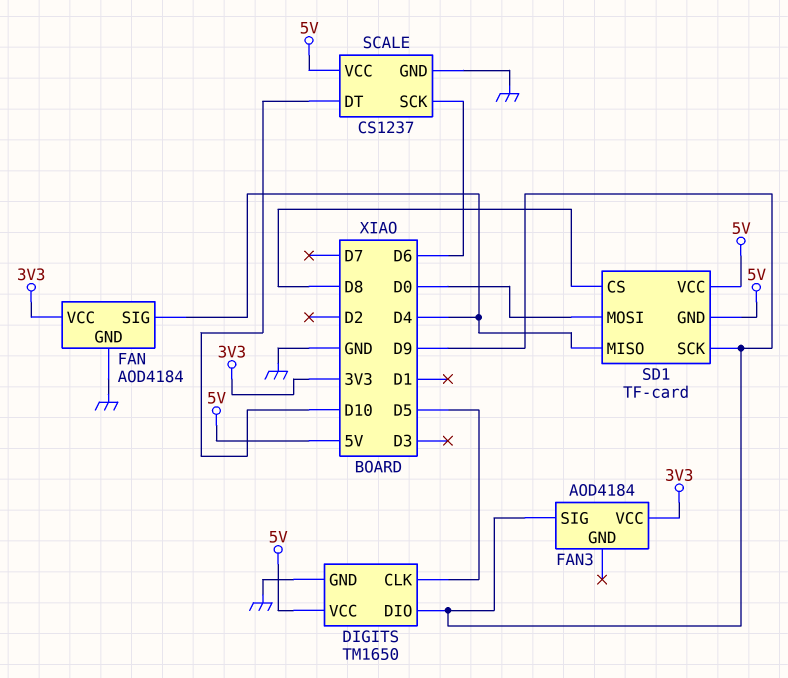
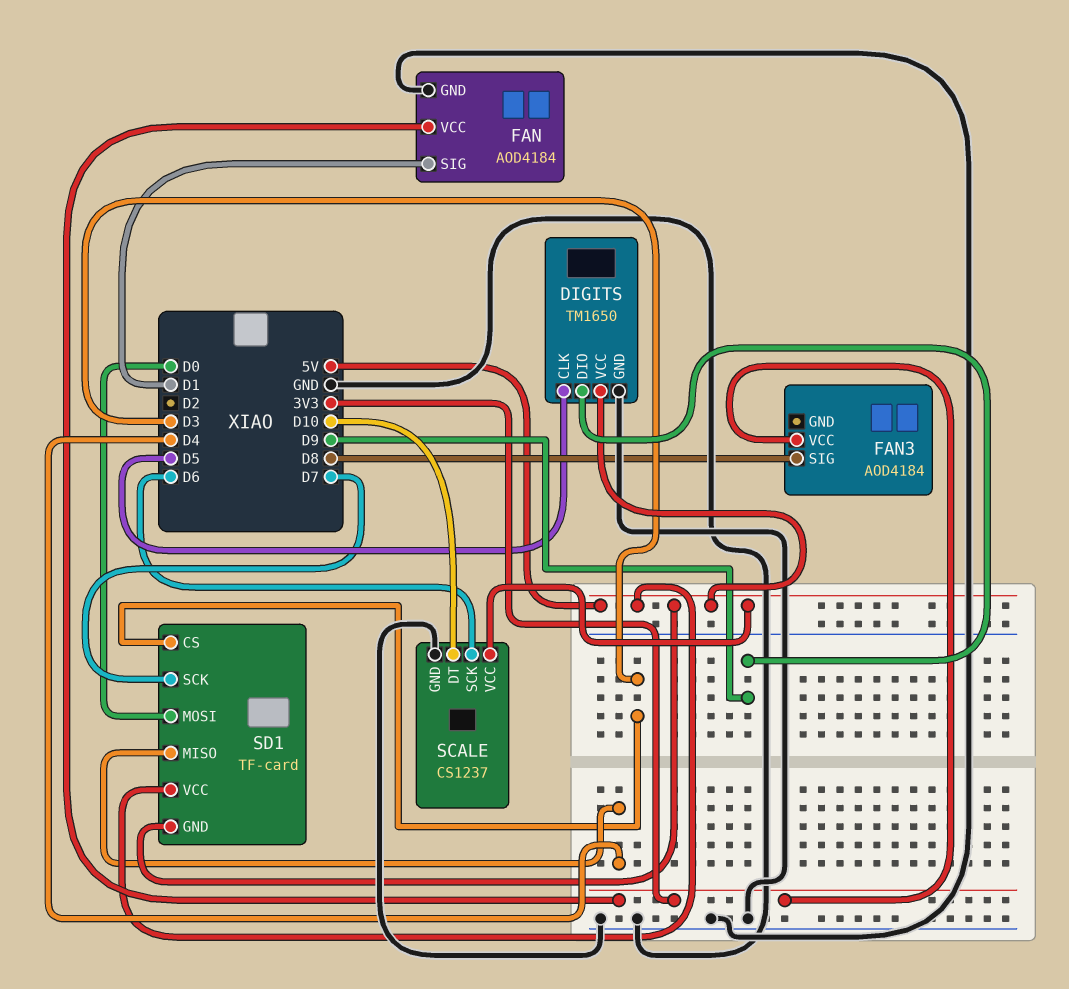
FAN pin SIG: D4 -> D1
FAN3 pin SIG: D9 -> D8
SD1 pin CS: D8 -> D3
SD1 pin SCK: D9 -> D7

